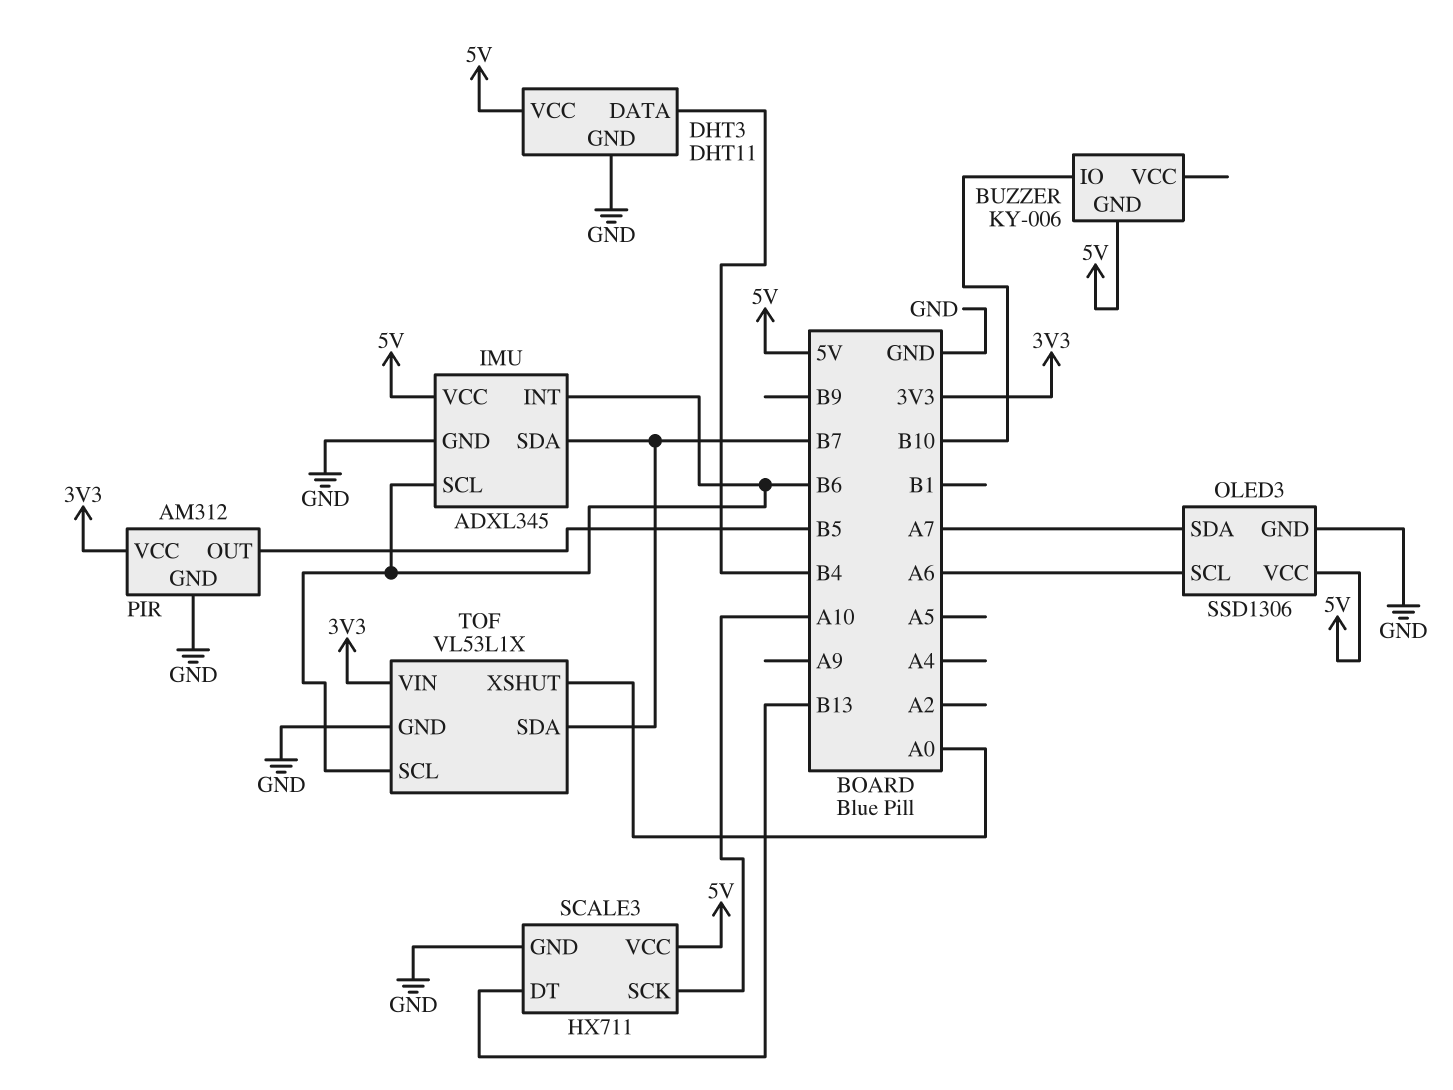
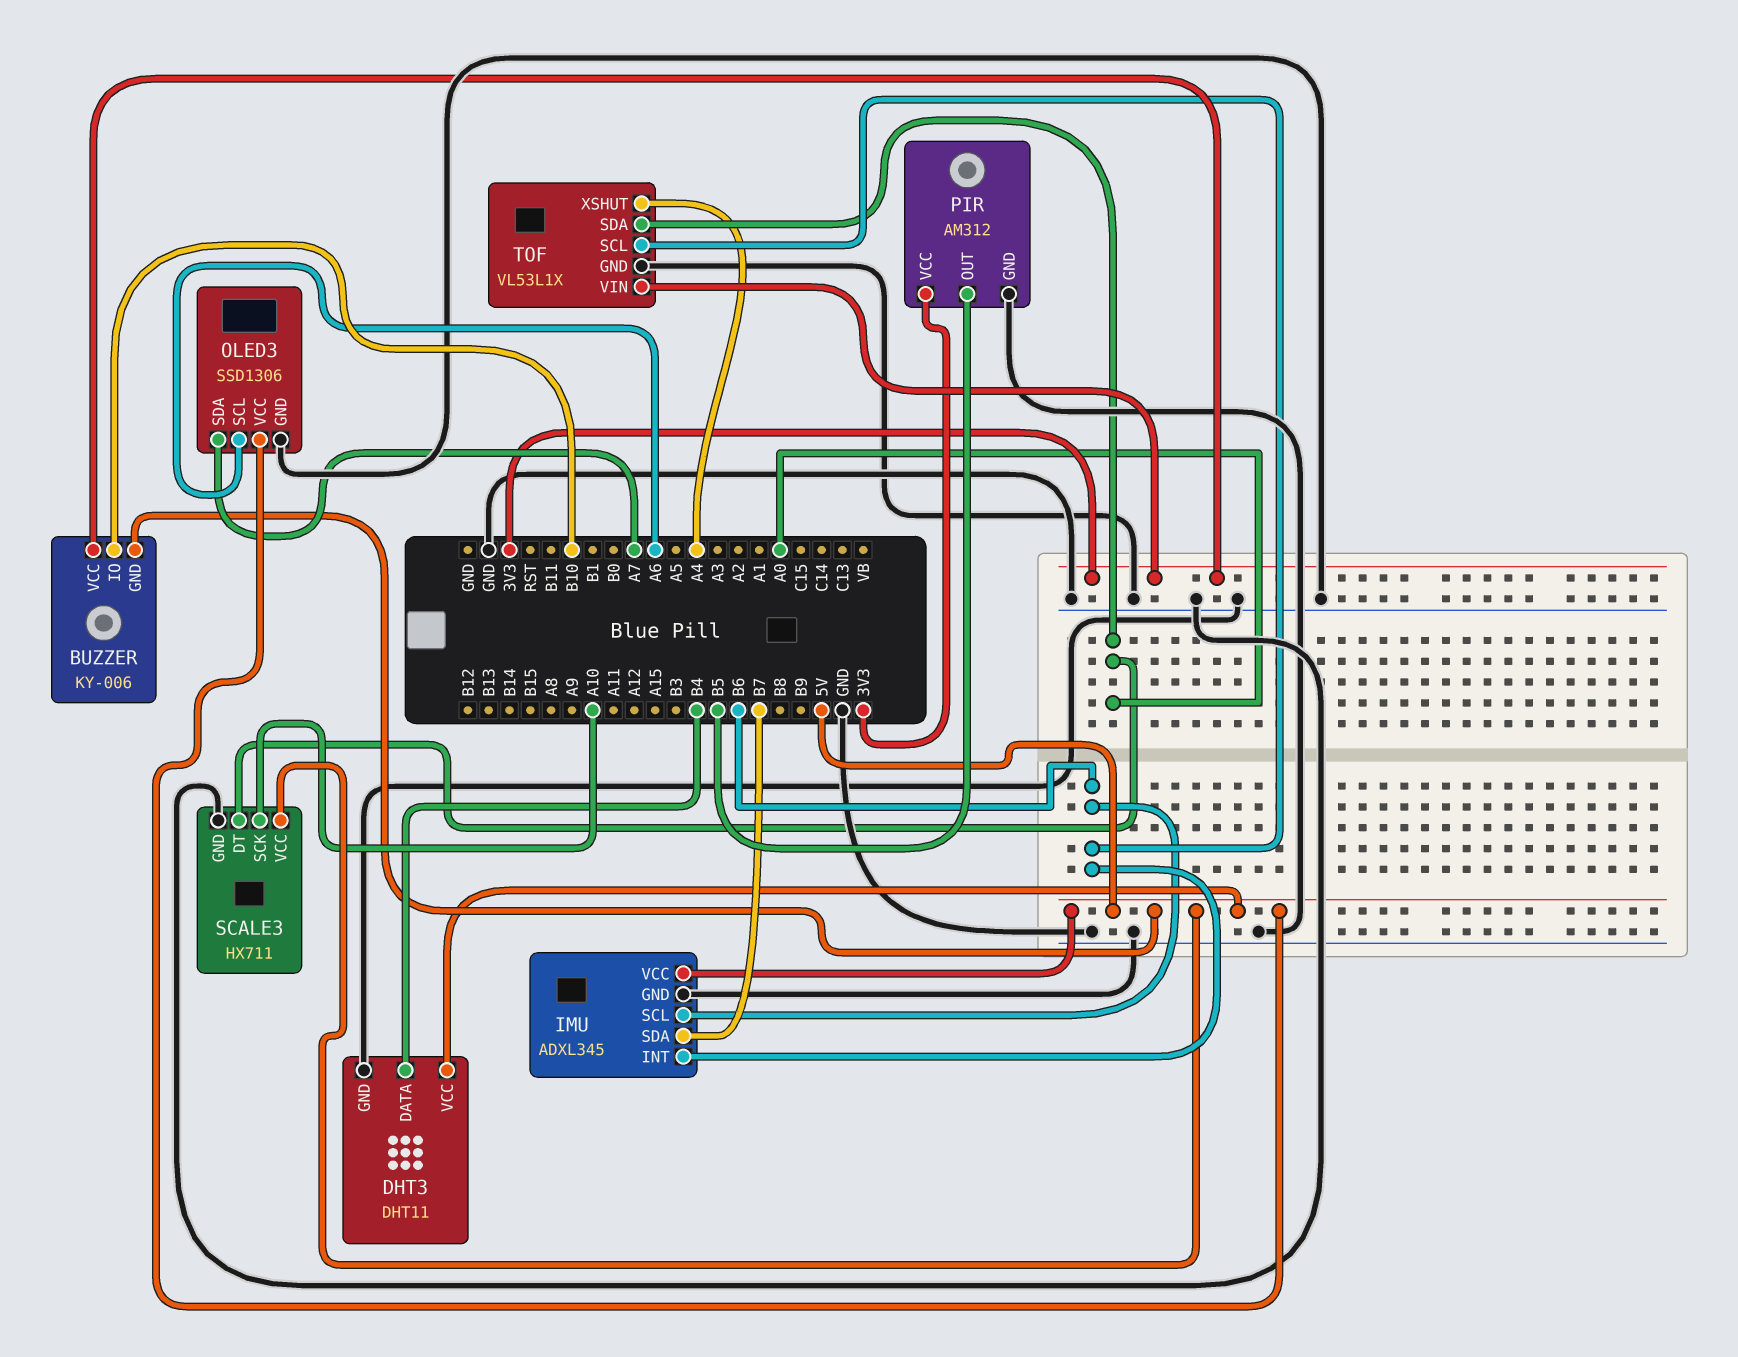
BUZZER pin VCC: none -> 3V3
SCALE3 pin DT: B13 -> A0
TOF pin SDA: B7 -> A0
TOF pin XSHUT: A0 -> A4

